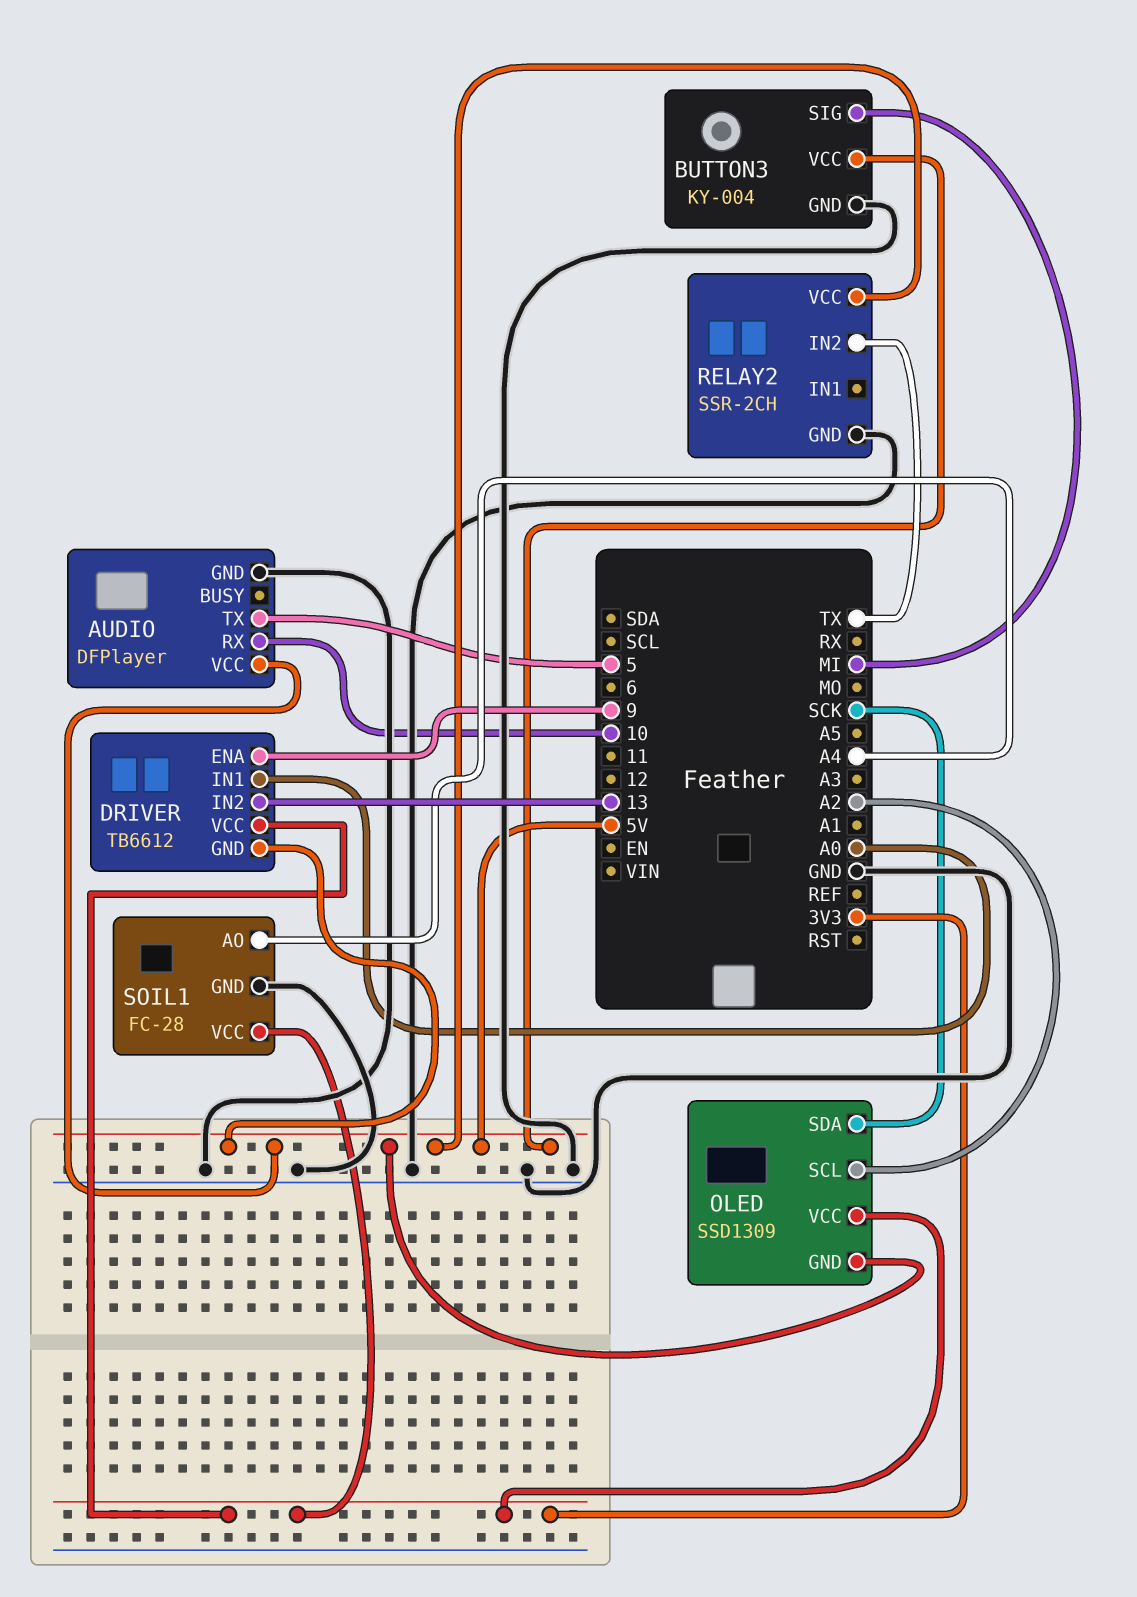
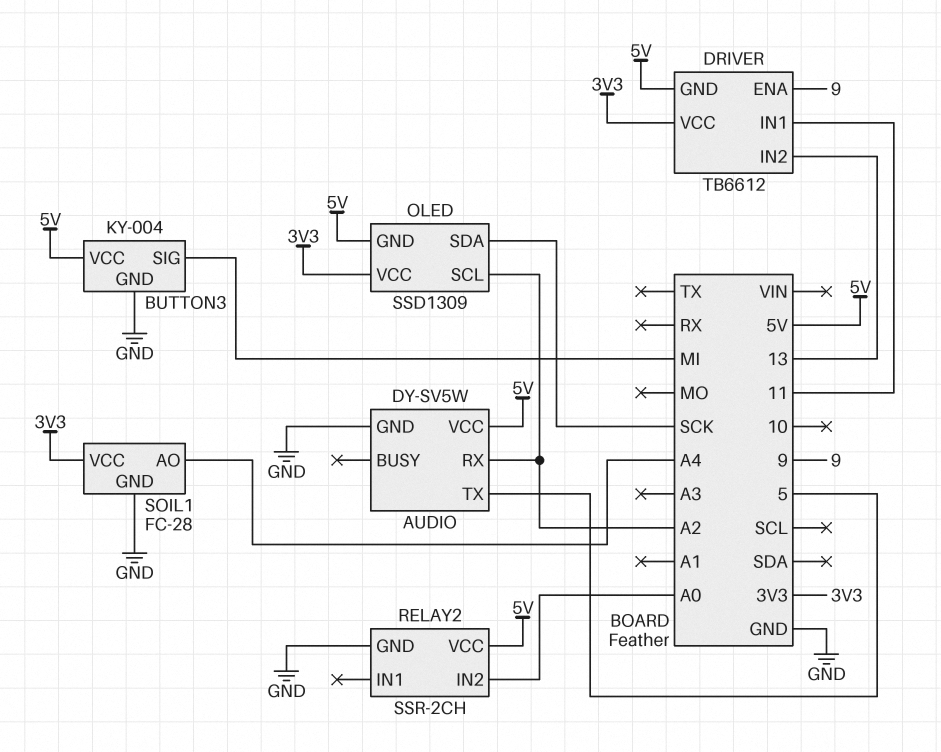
AUDIO: DFPlayer -> DY-SV5W
AUDIO pin RX: 10 -> A2
DRIVER pin IN1: A0 -> 11
RELAY2 pin IN2: TX -> A0

